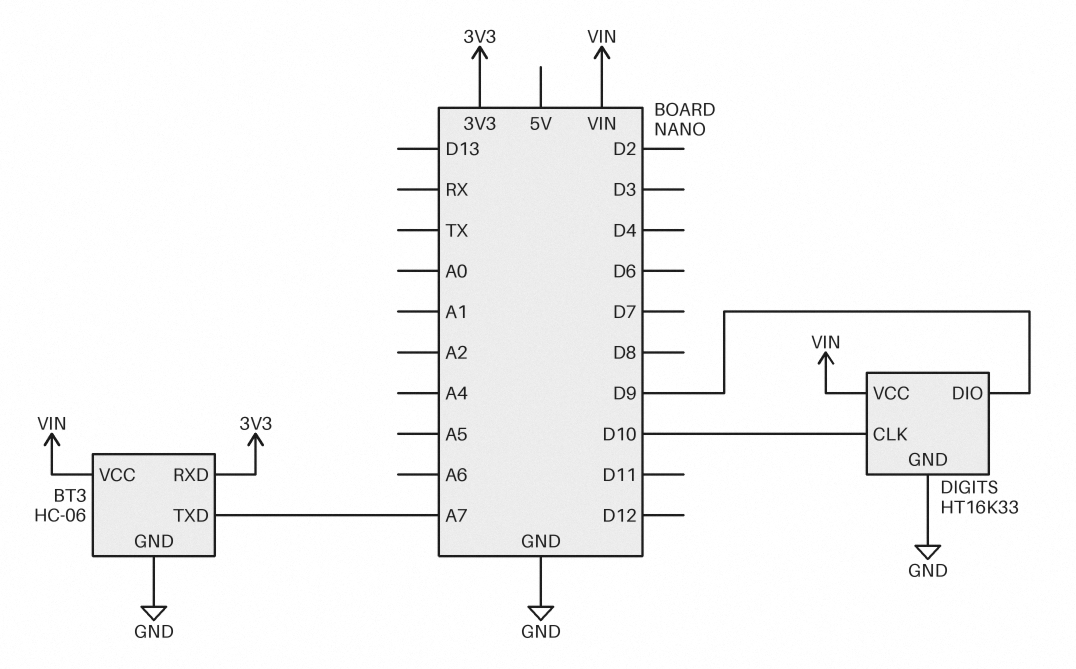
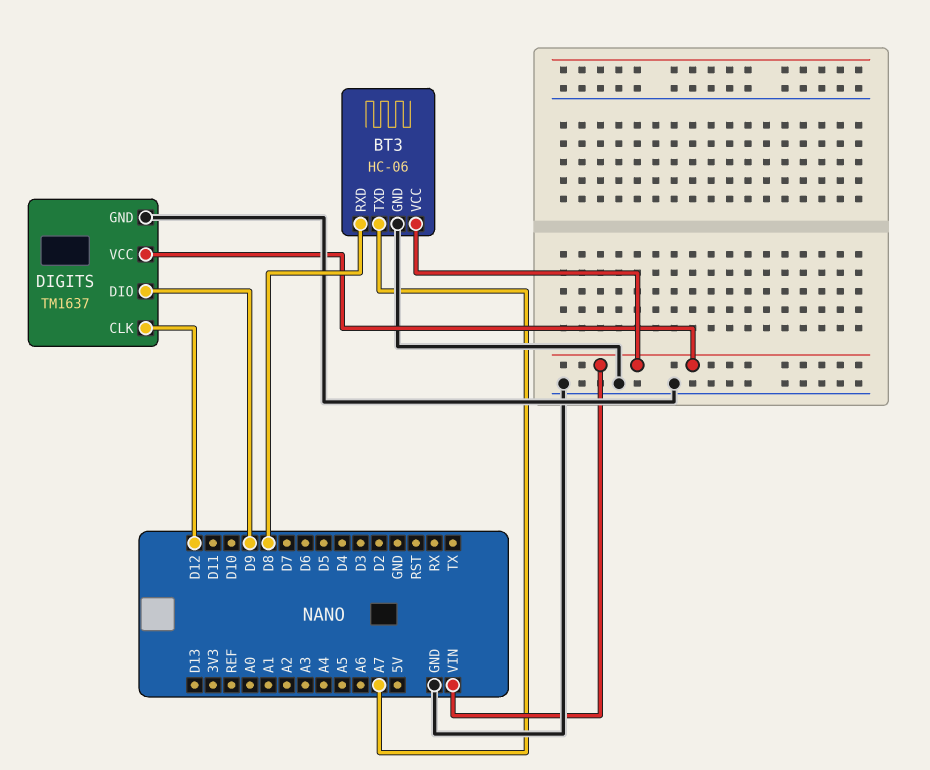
BT3 pin RXD: 3V3 -> D8
DIGITS: HT16K33 -> TM1637
DIGITS pin CLK: D10 -> D12

